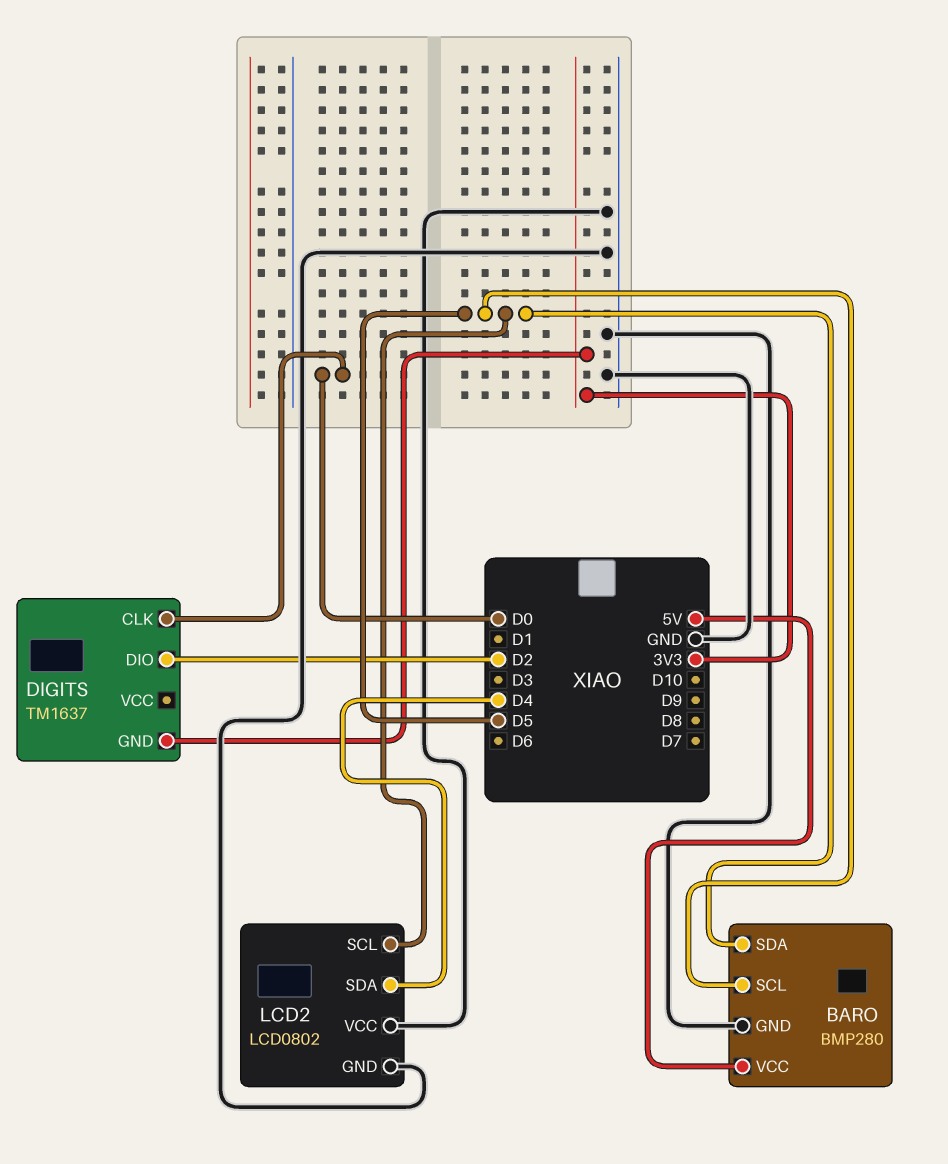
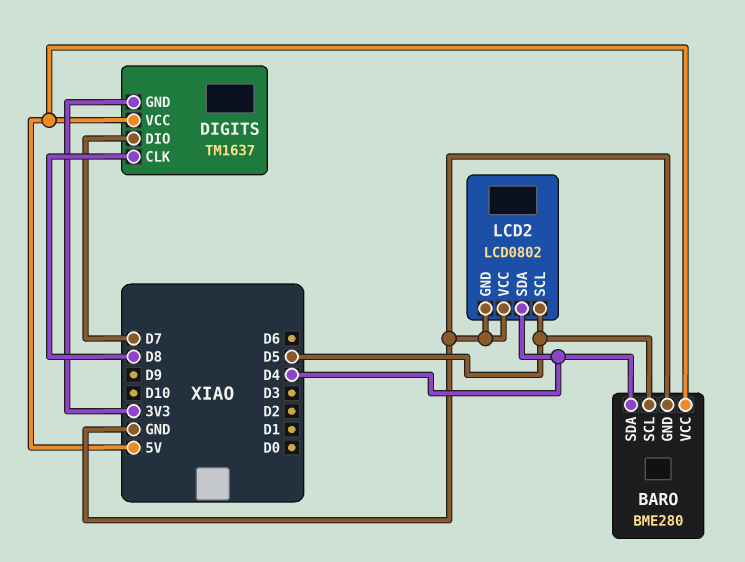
BARO: BMP280 -> BME280
BARO pin SDA: D5 -> D4
DIGITS pin CLK: D0 -> D8
DIGITS pin DIO: D2 -> D7
DIGITS pin VCC: none -> 5V

